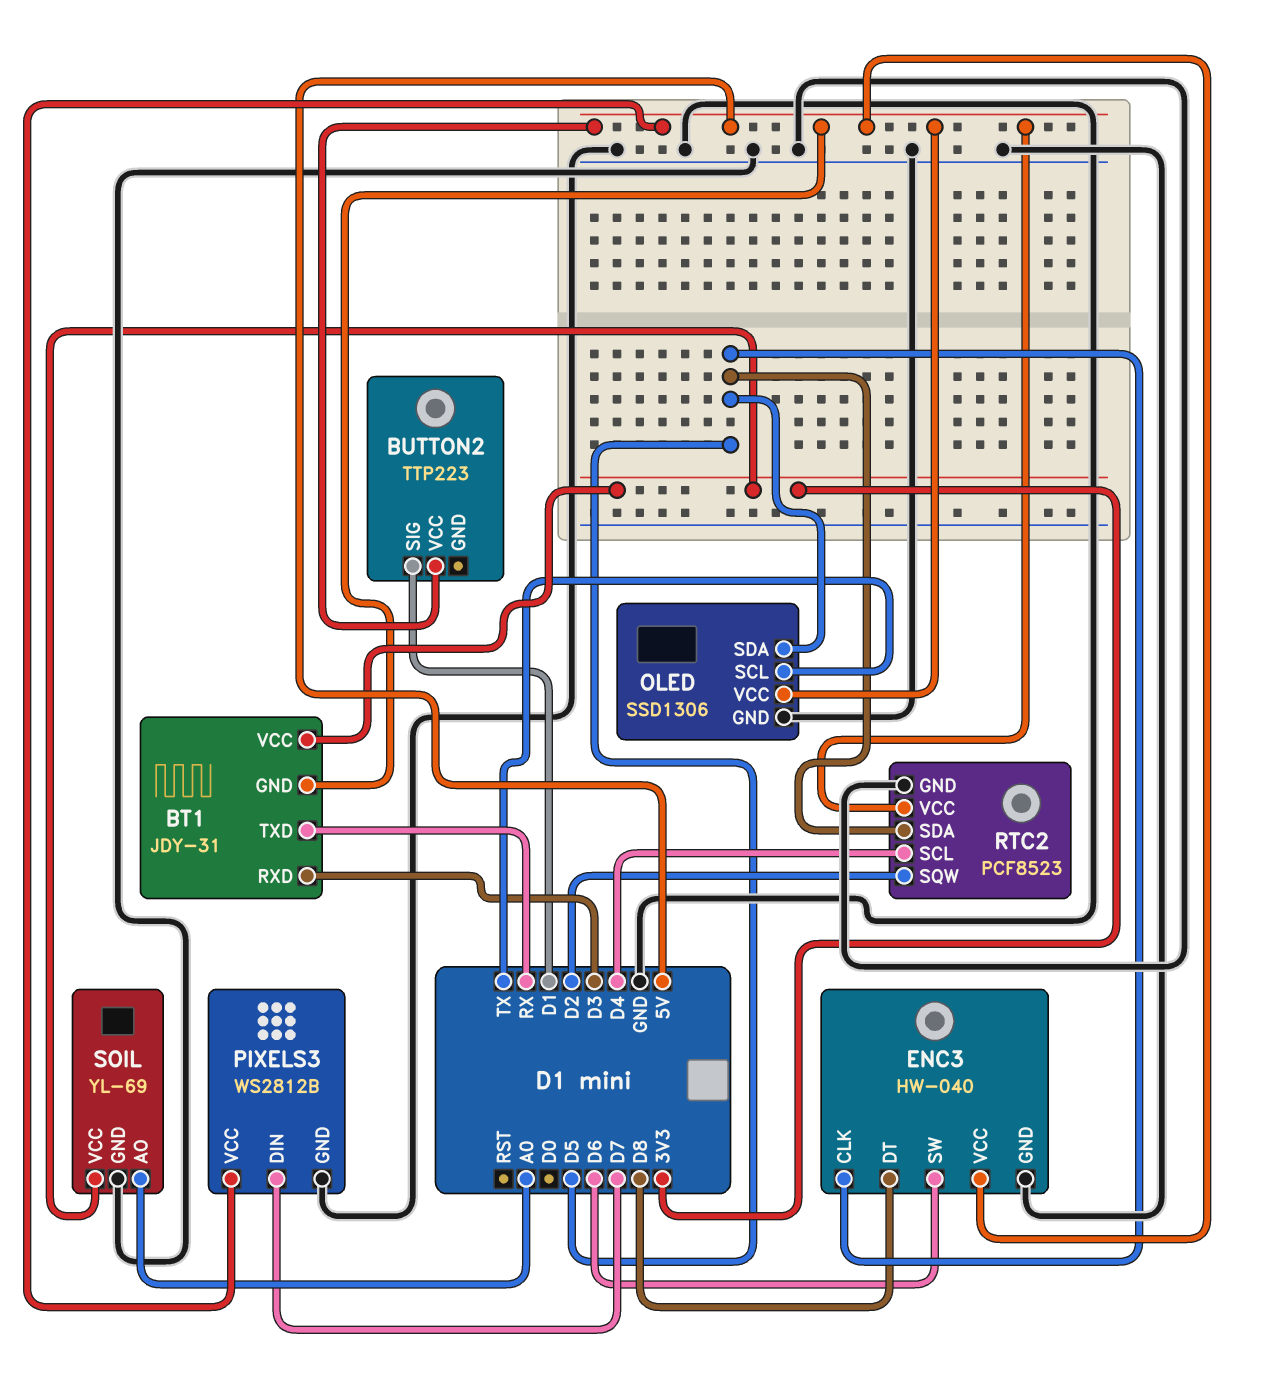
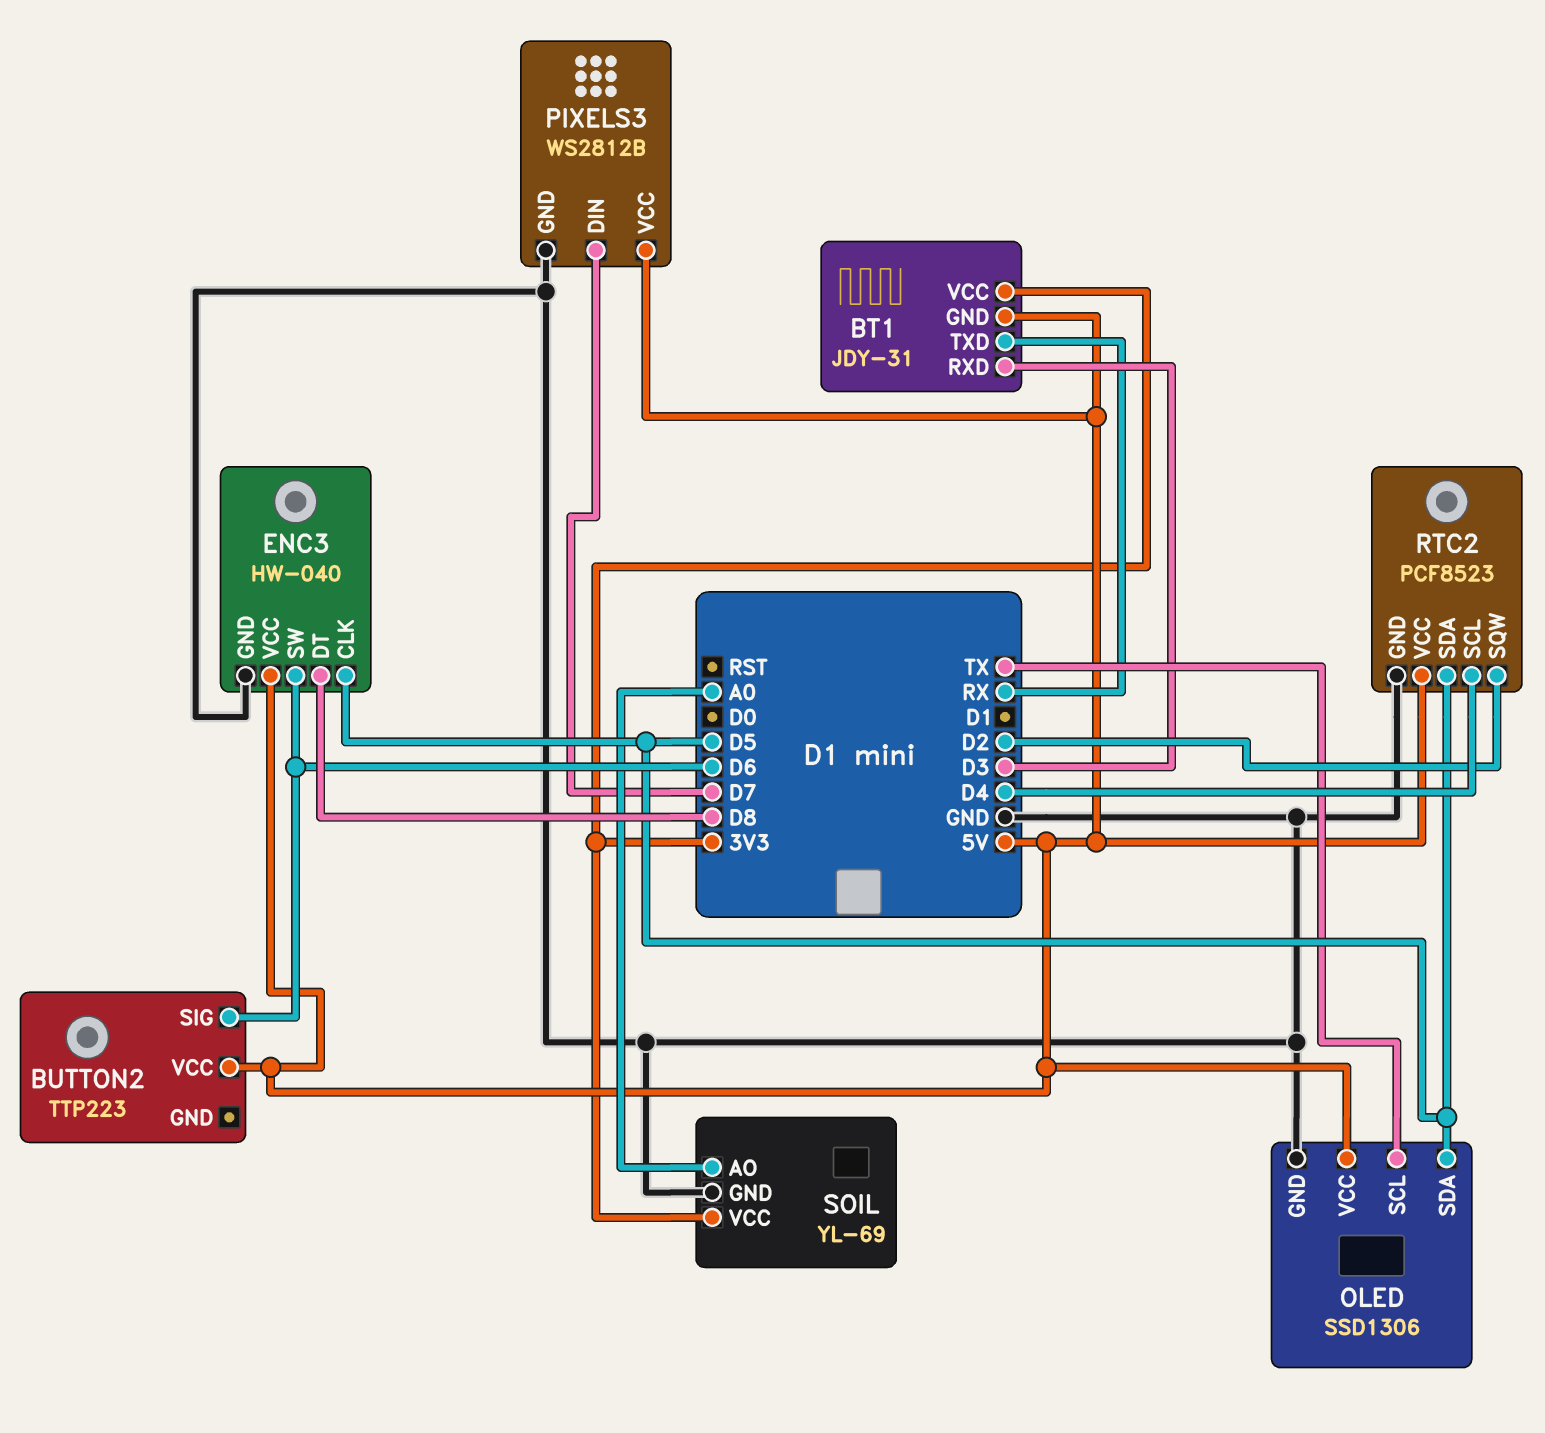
BUTTON2 pin SIG: D1 -> D6

